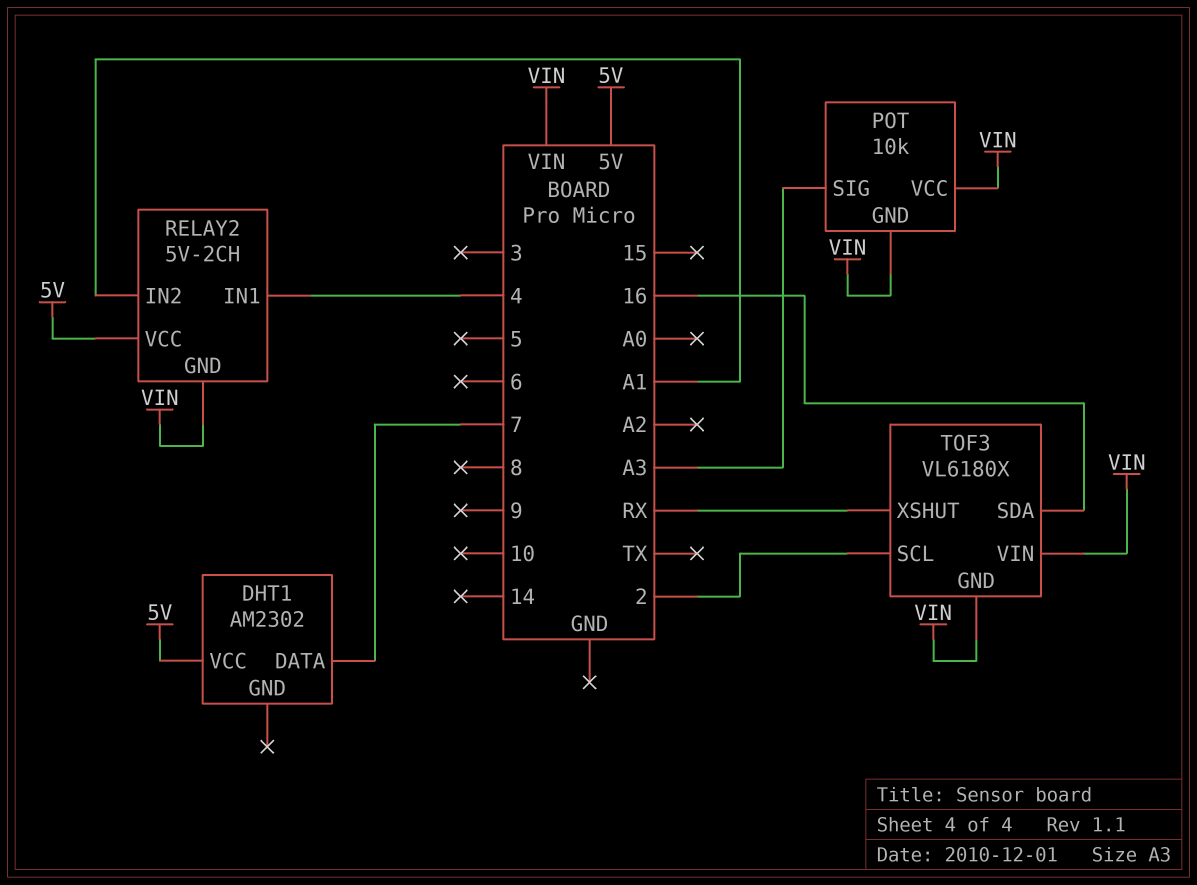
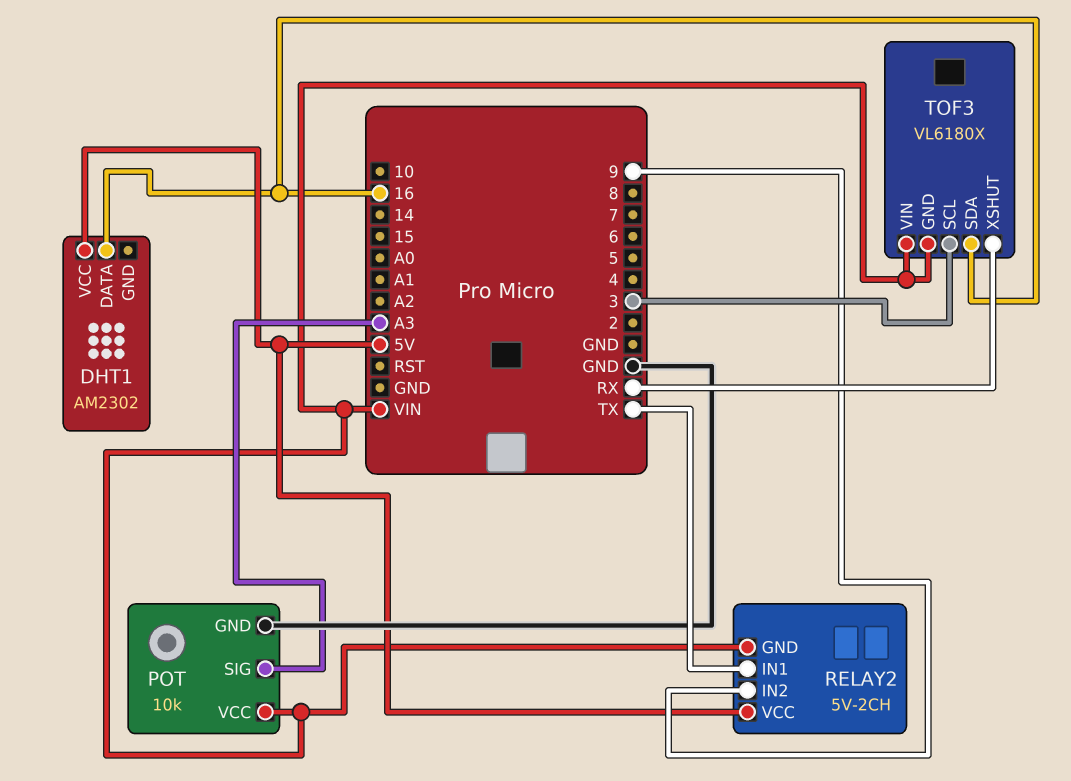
DHT1 pin DATA: 7 -> 16
POT pin GND: VIN -> GND
RELAY2 pin IN1: 4 -> TX
RELAY2 pin IN2: A1 -> 9
TOF3 pin SCL: 2 -> 3

